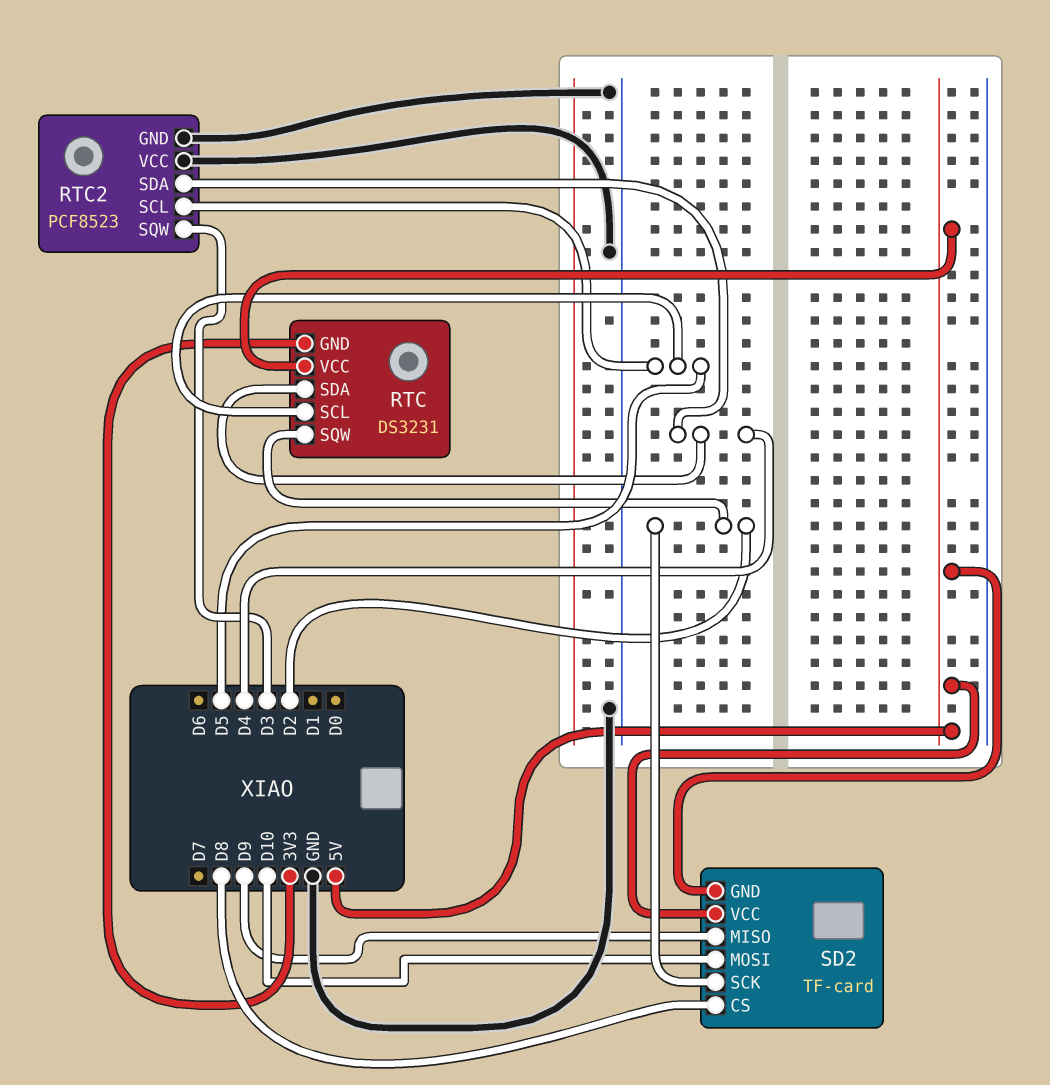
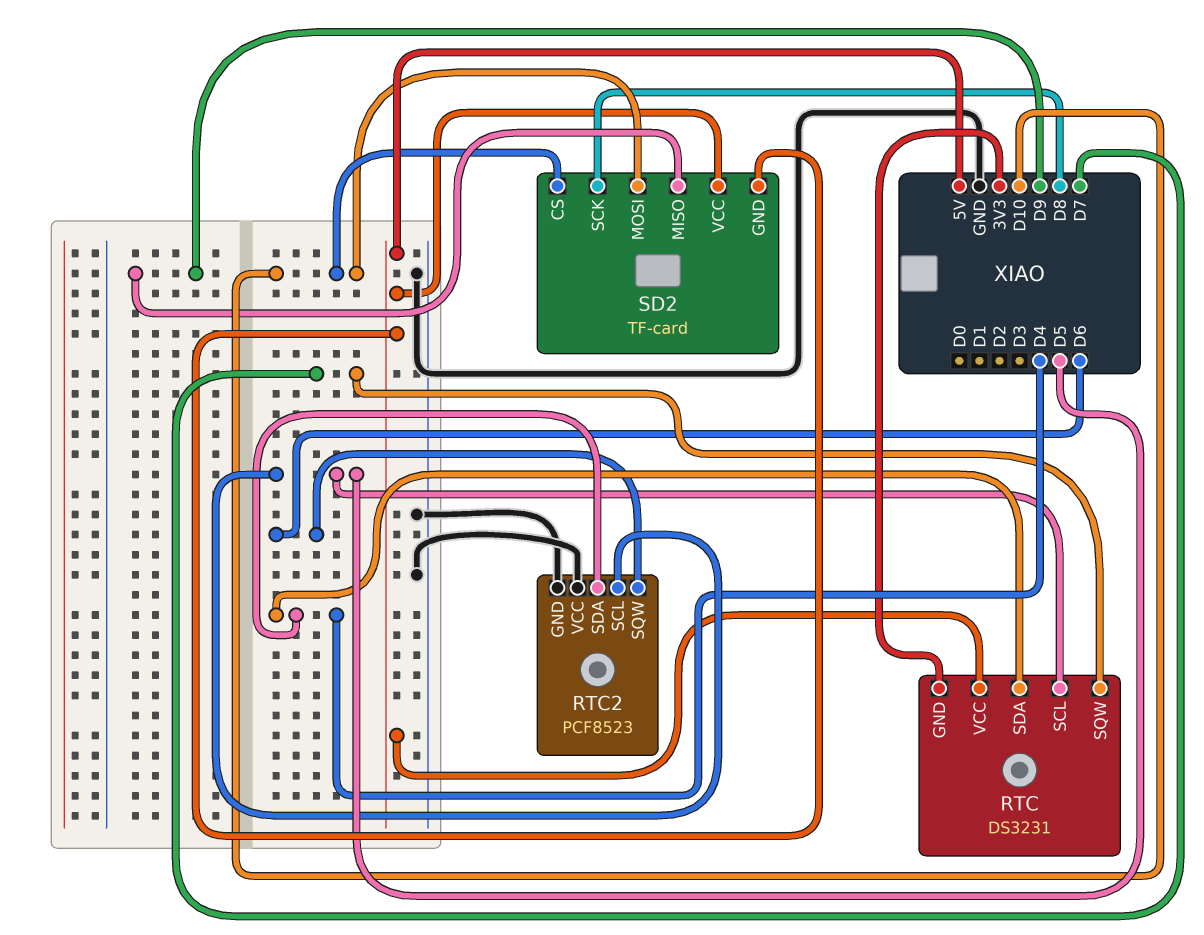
RTC pin SQW: D2 -> D7
RTC2 pin SQW: D3 -> D6
SD2 pin CS: D8 -> D10
SD2 pin SCK: D2 -> D8

